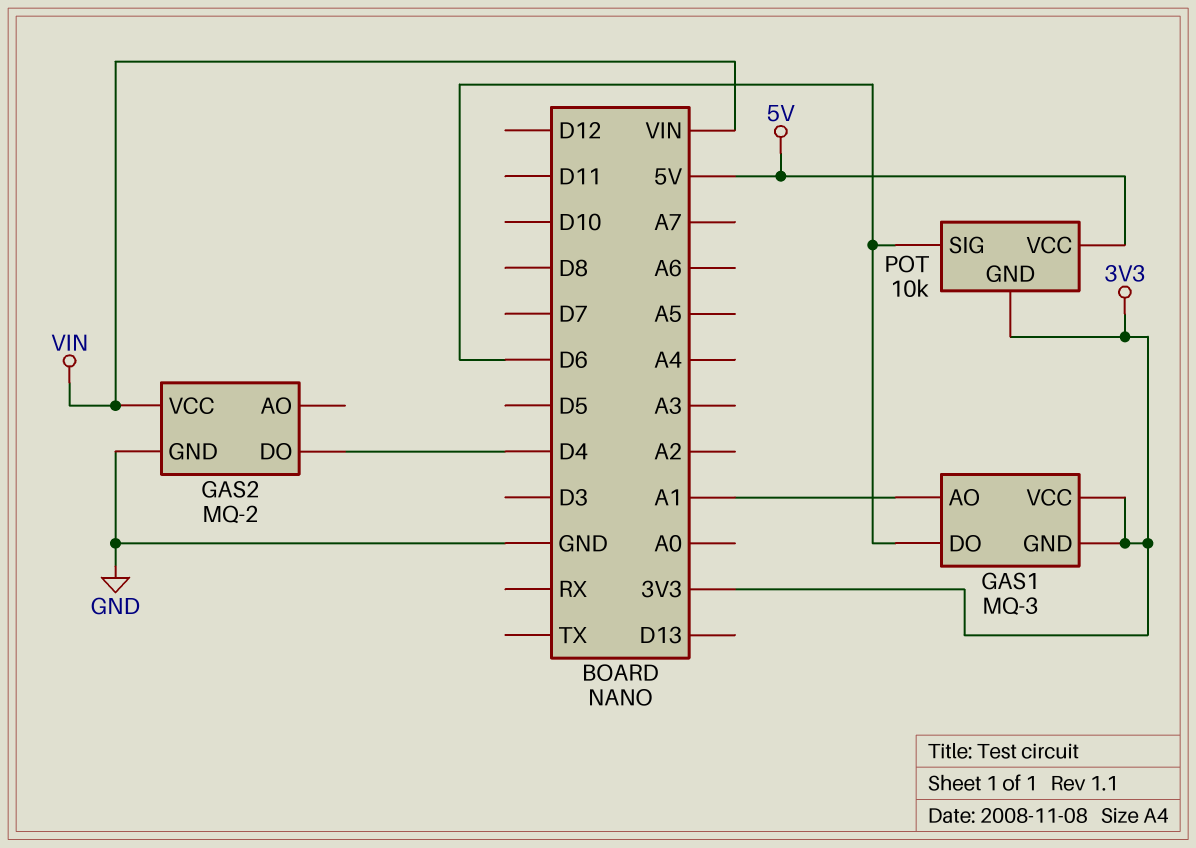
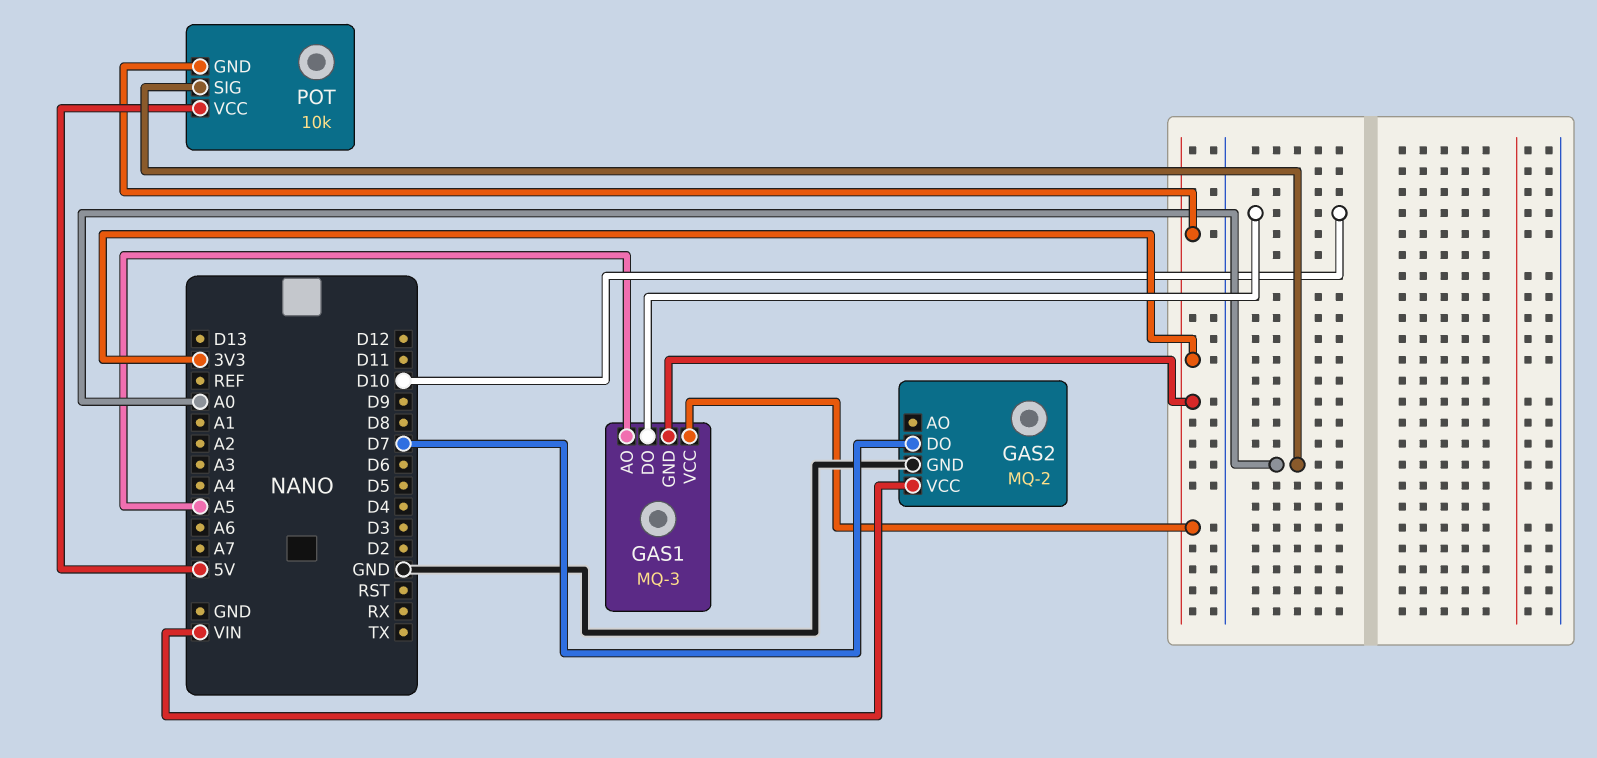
GAS1 pin AO: A1 -> A5
GAS1 pin DO: D6 -> D10
GAS2 pin DO: D4 -> D7
POT pin SIG: D6 -> A0

